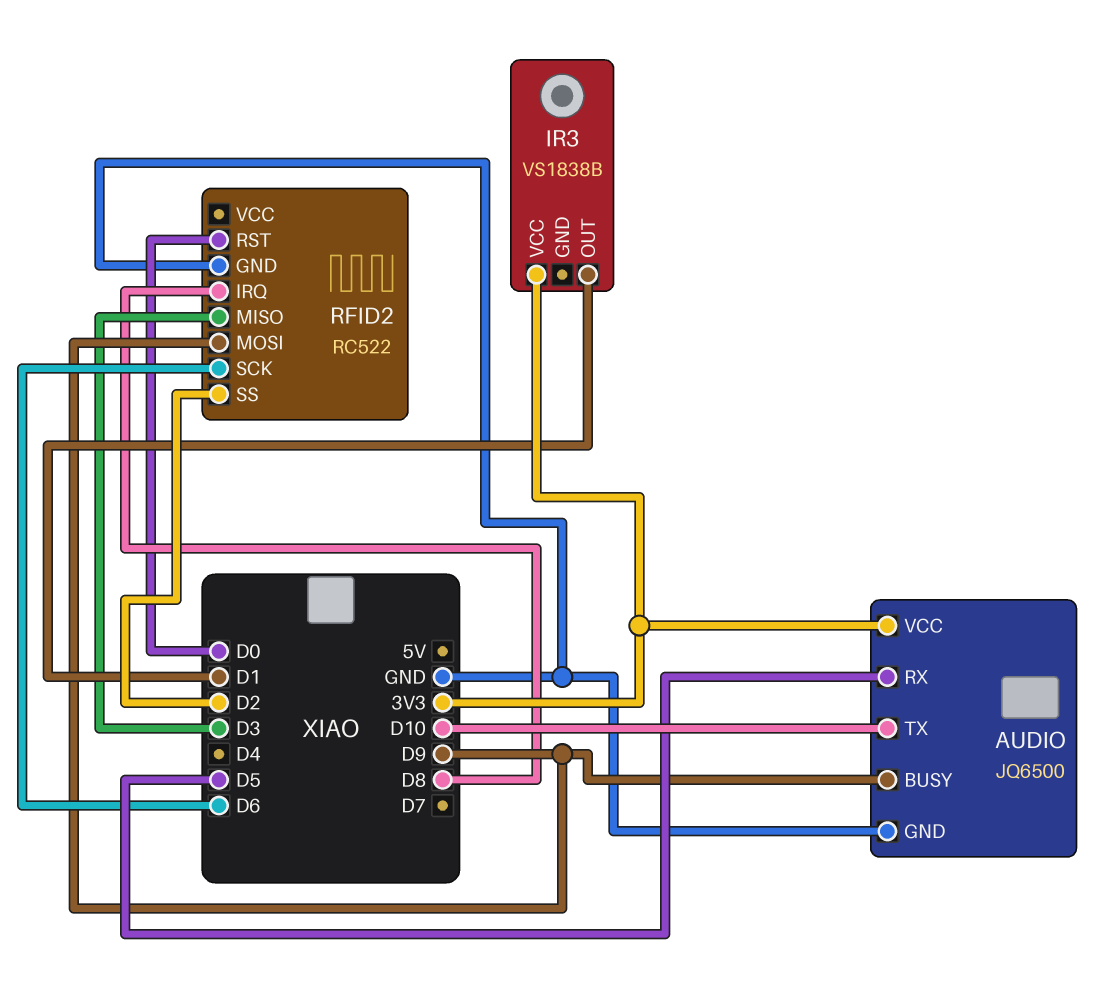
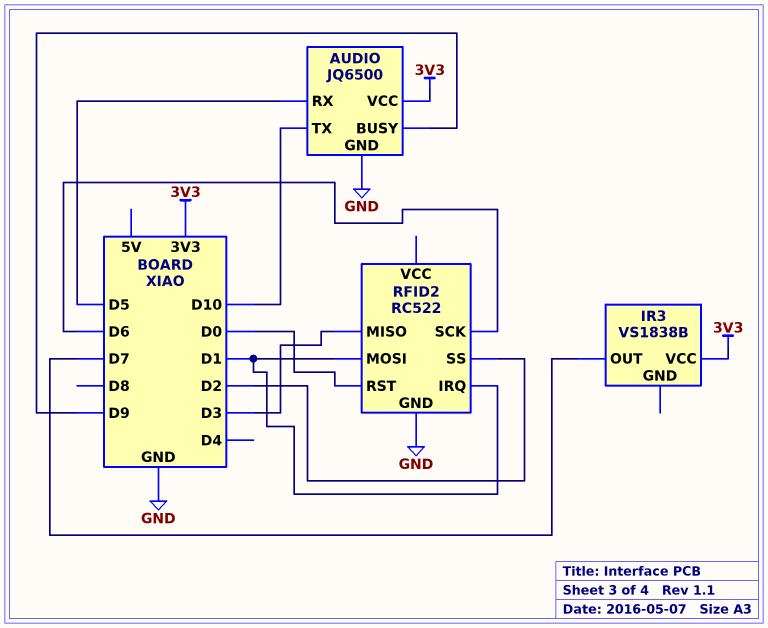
IR3 pin OUT: D1 -> D7
RFID2 pin IRQ: D8 -> D1
RFID2 pin MOSI: D9 -> D1

